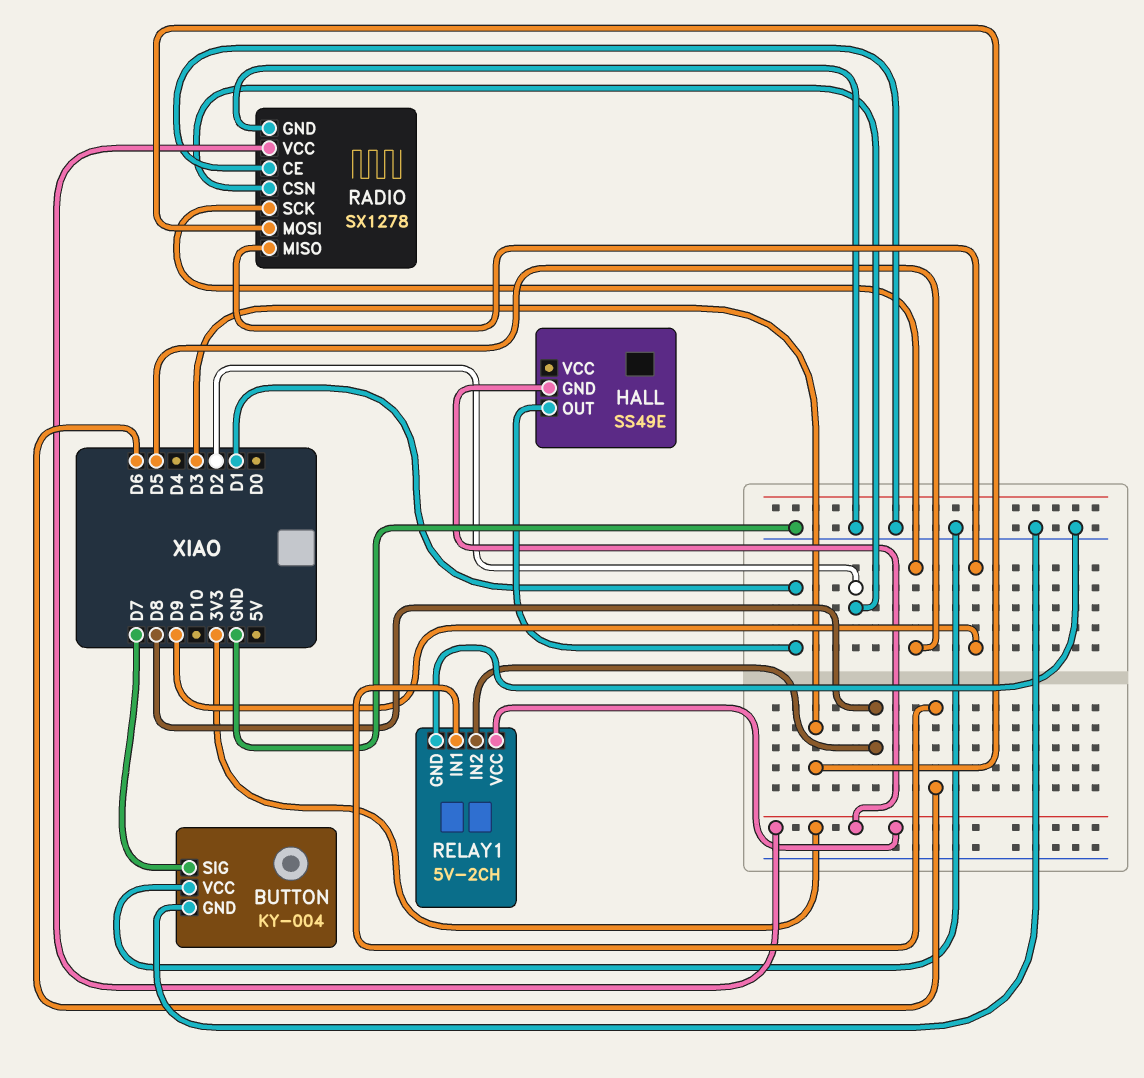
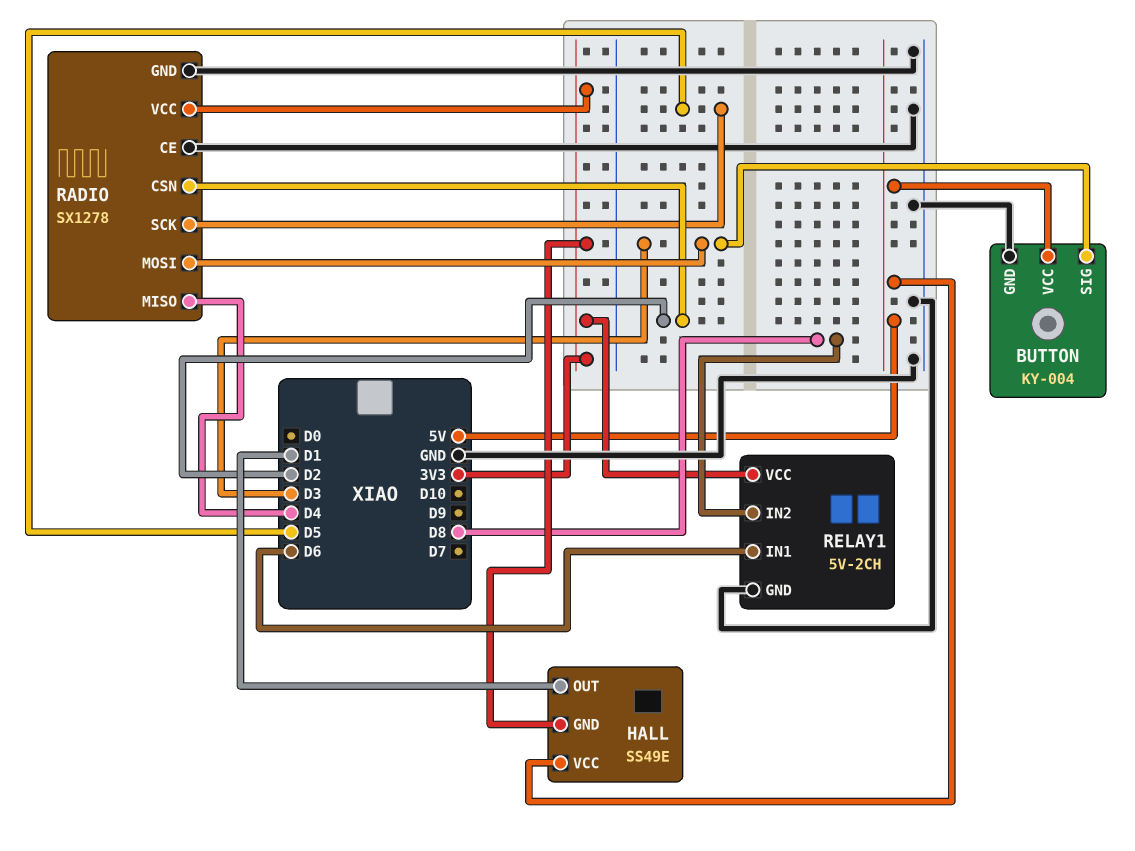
BUTTON pin SIG: D7 -> D3
BUTTON pin VCC: GND -> 5V
HALL pin VCC: none -> 5V
RADIO pin MISO: D9 -> D4

